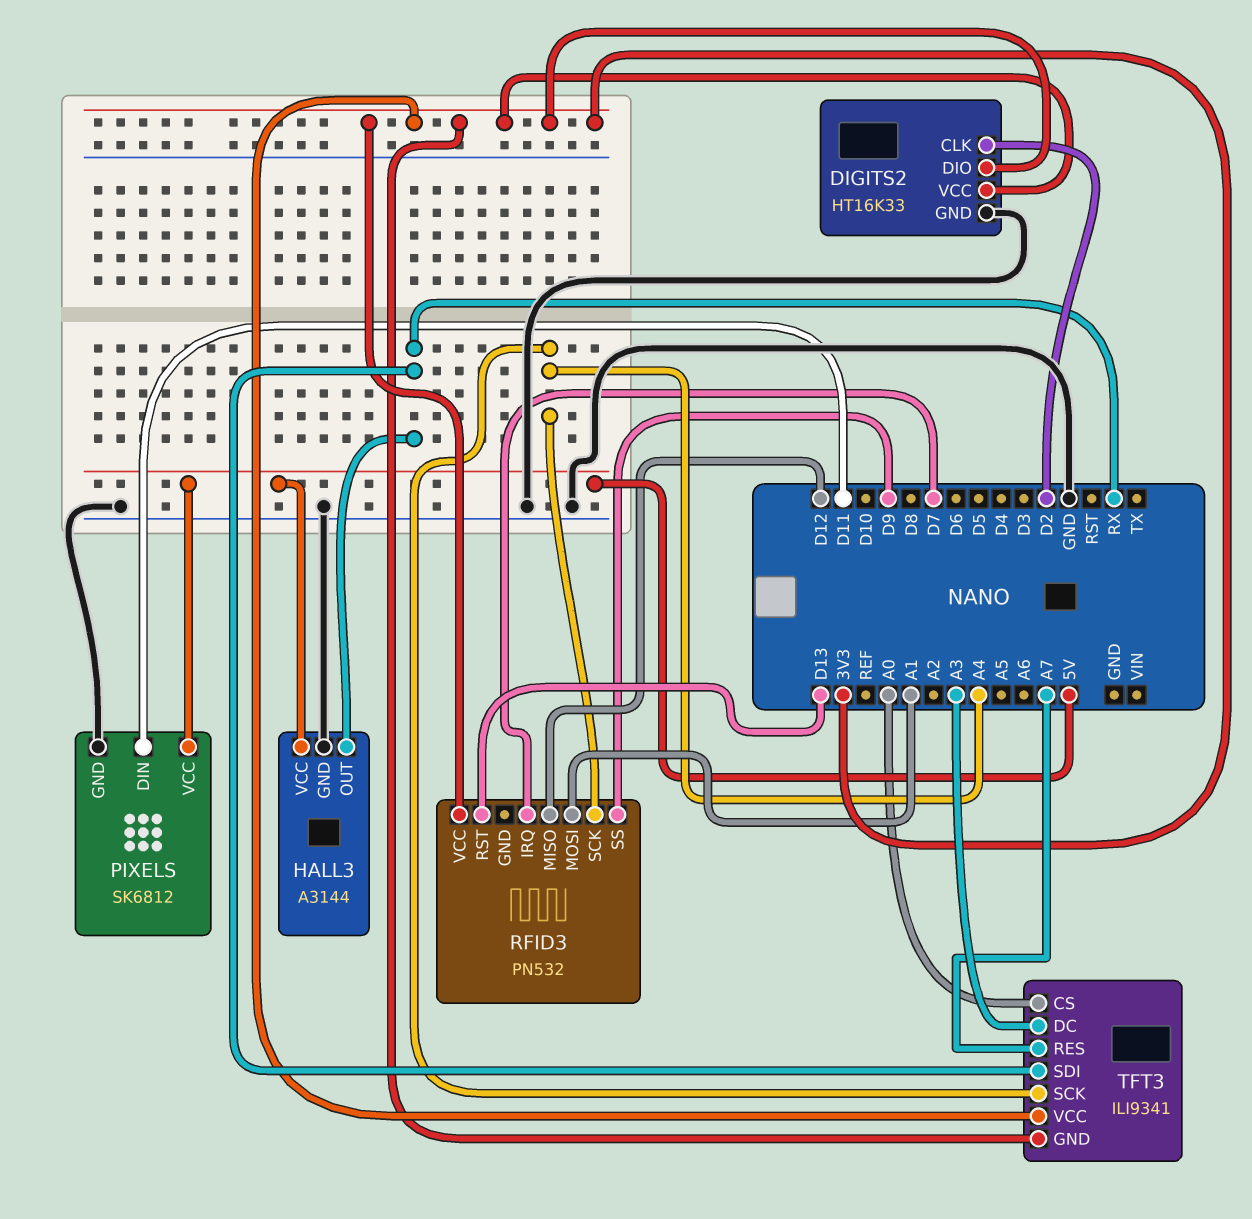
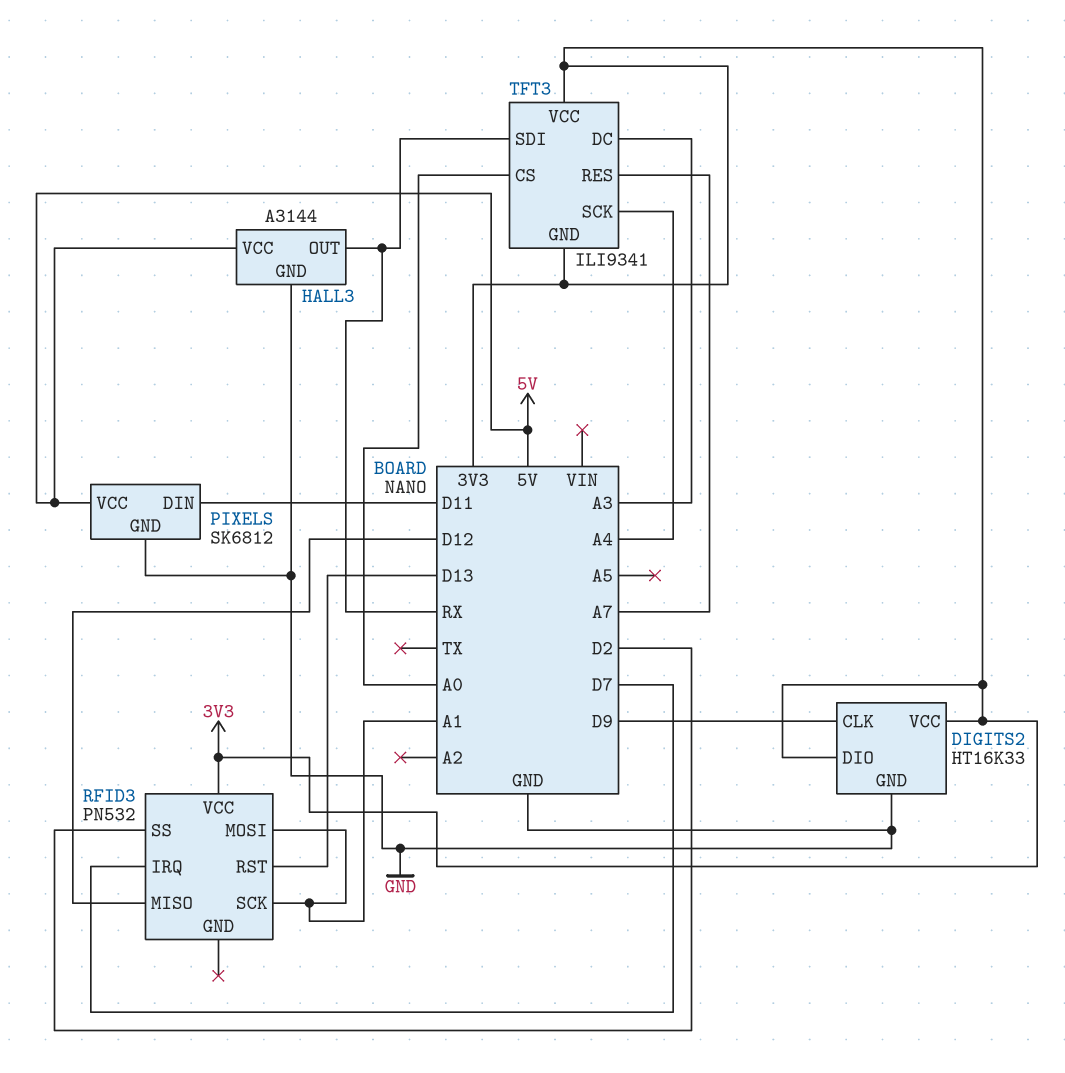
DIGITS2 pin CLK: D2 -> D9
RFID3 pin SCK: A4 -> A1
RFID3 pin SS: D9 -> D2

